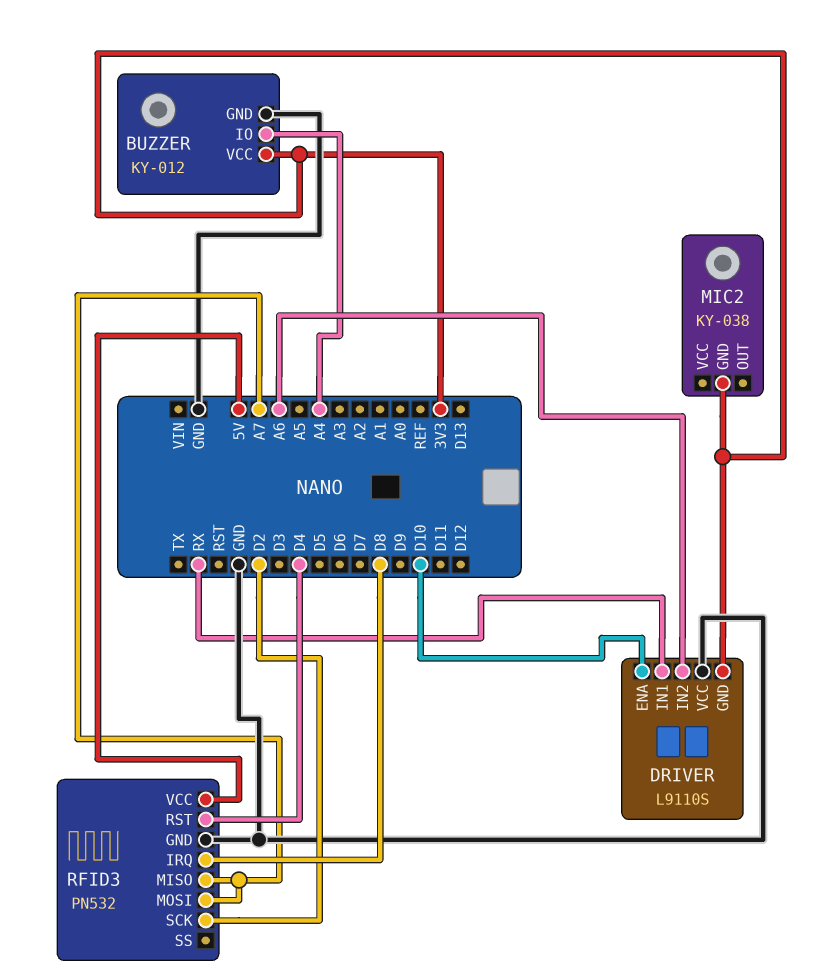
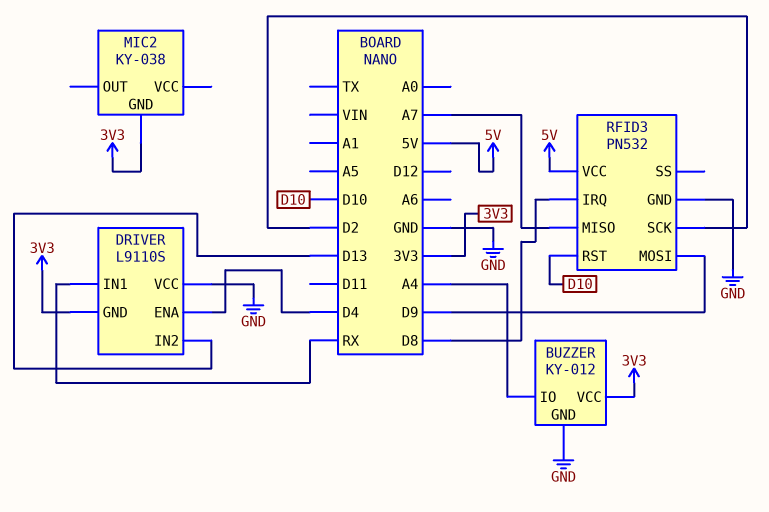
DRIVER pin ENA: D10 -> D4
DRIVER pin IN2: A6 -> D13
RFID3 pin MOSI: A7 -> D9
RFID3 pin RST: D4 -> D10

